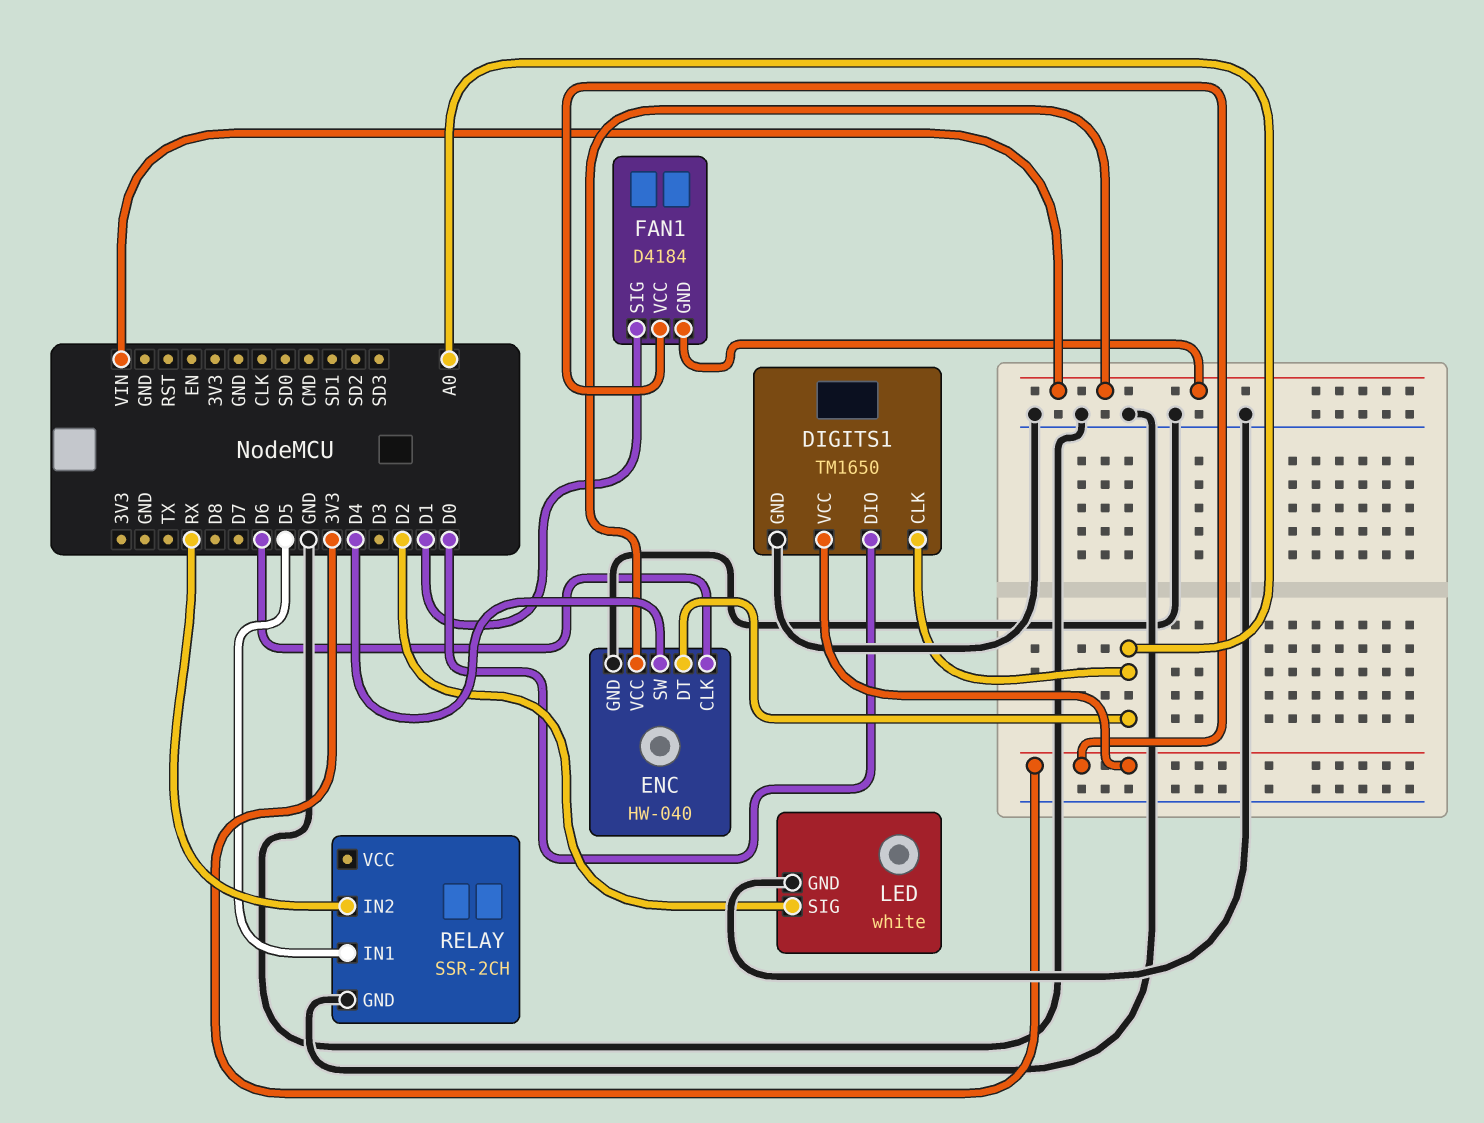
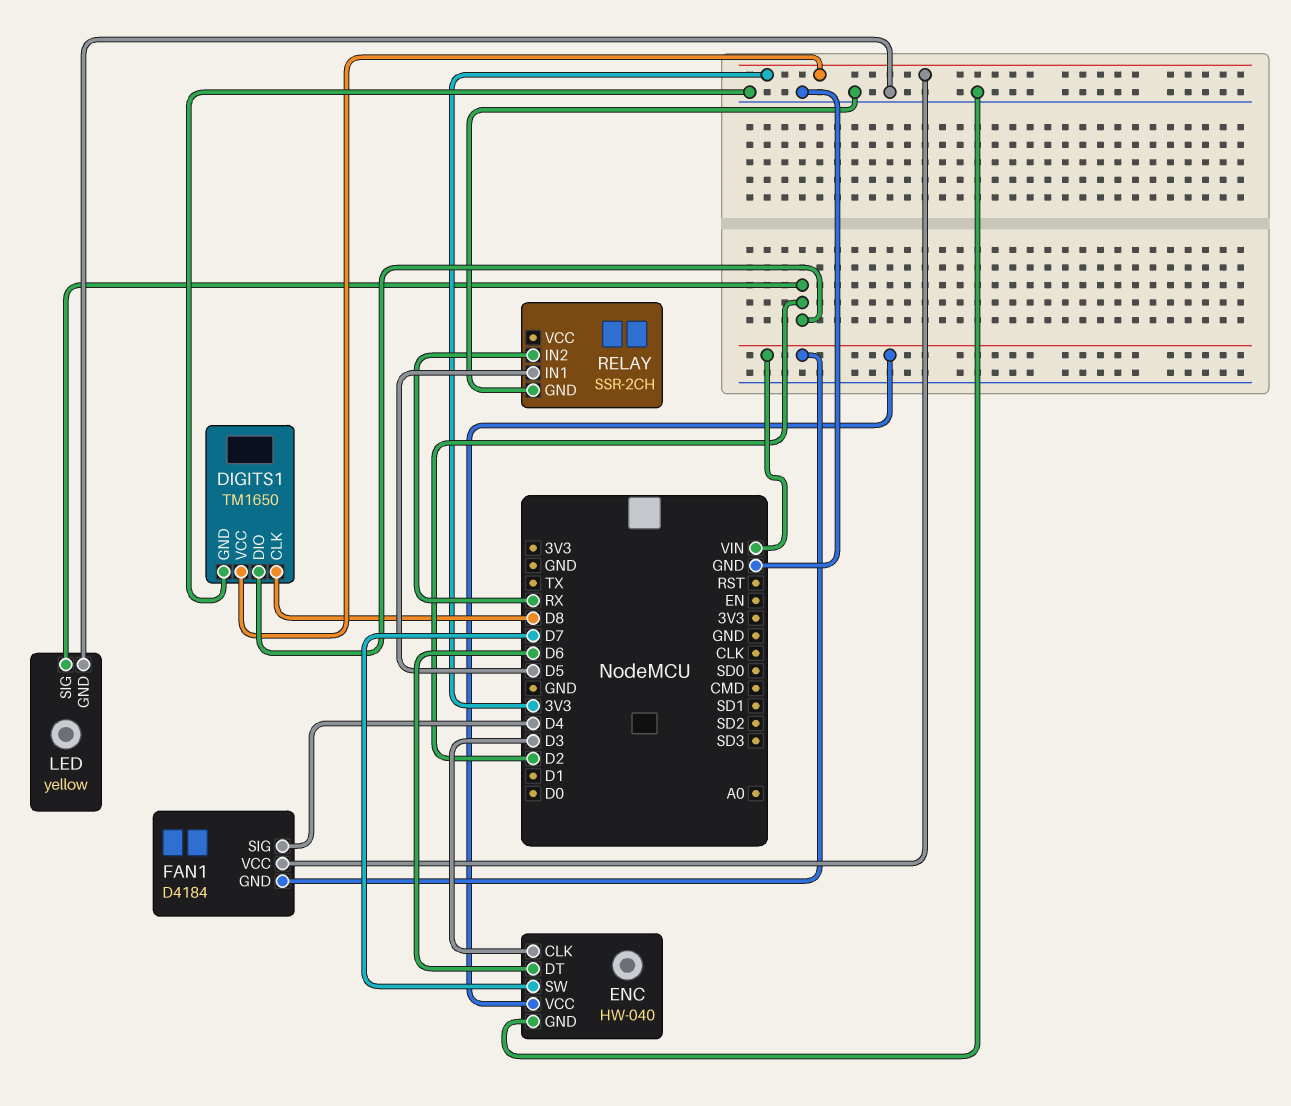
DIGITS1 pin CLK: A0 -> D8
DIGITS1 pin DIO: D0 -> D2
ENC pin CLK: D6 -> D3
ENC pin DT: A0 -> D6
ENC pin SW: D4 -> D7
FAN1 pin SIG: D1 -> D4
LED: white -> yellow

